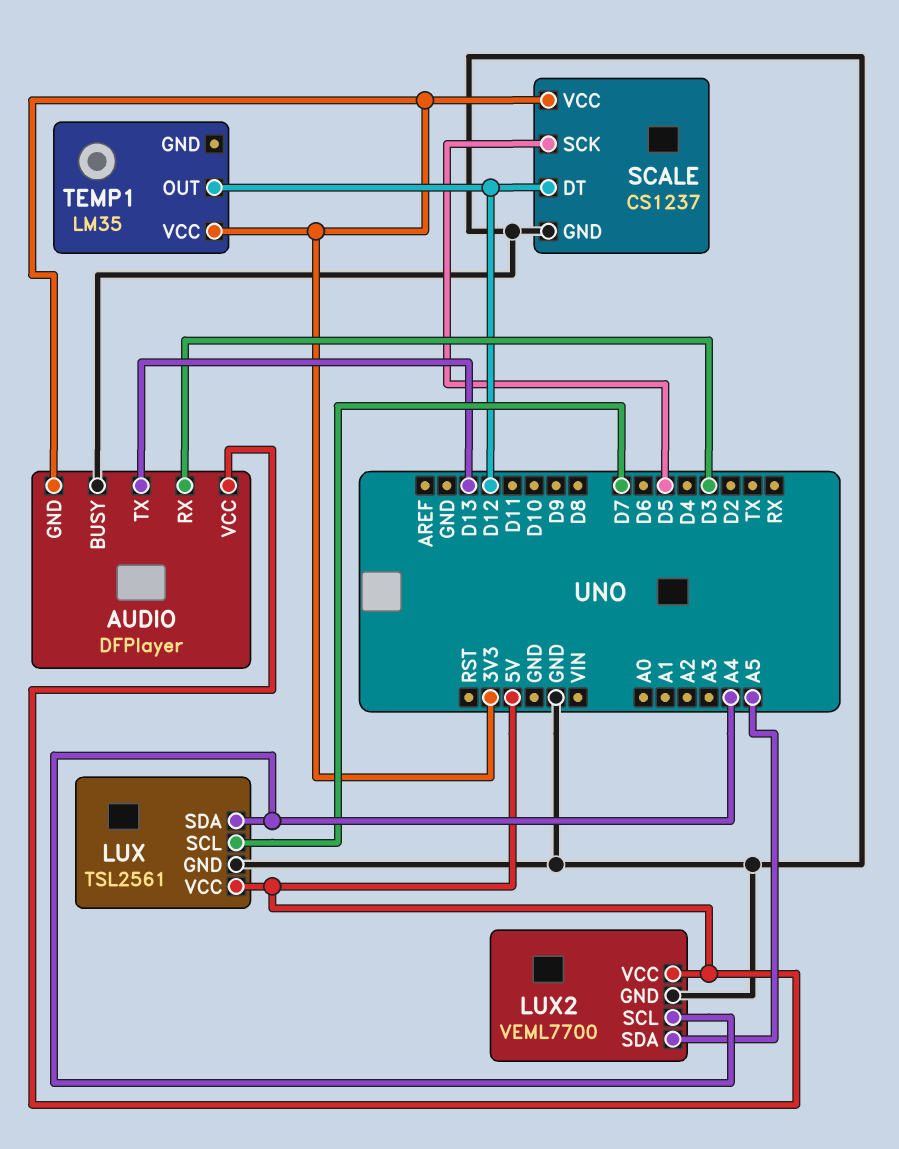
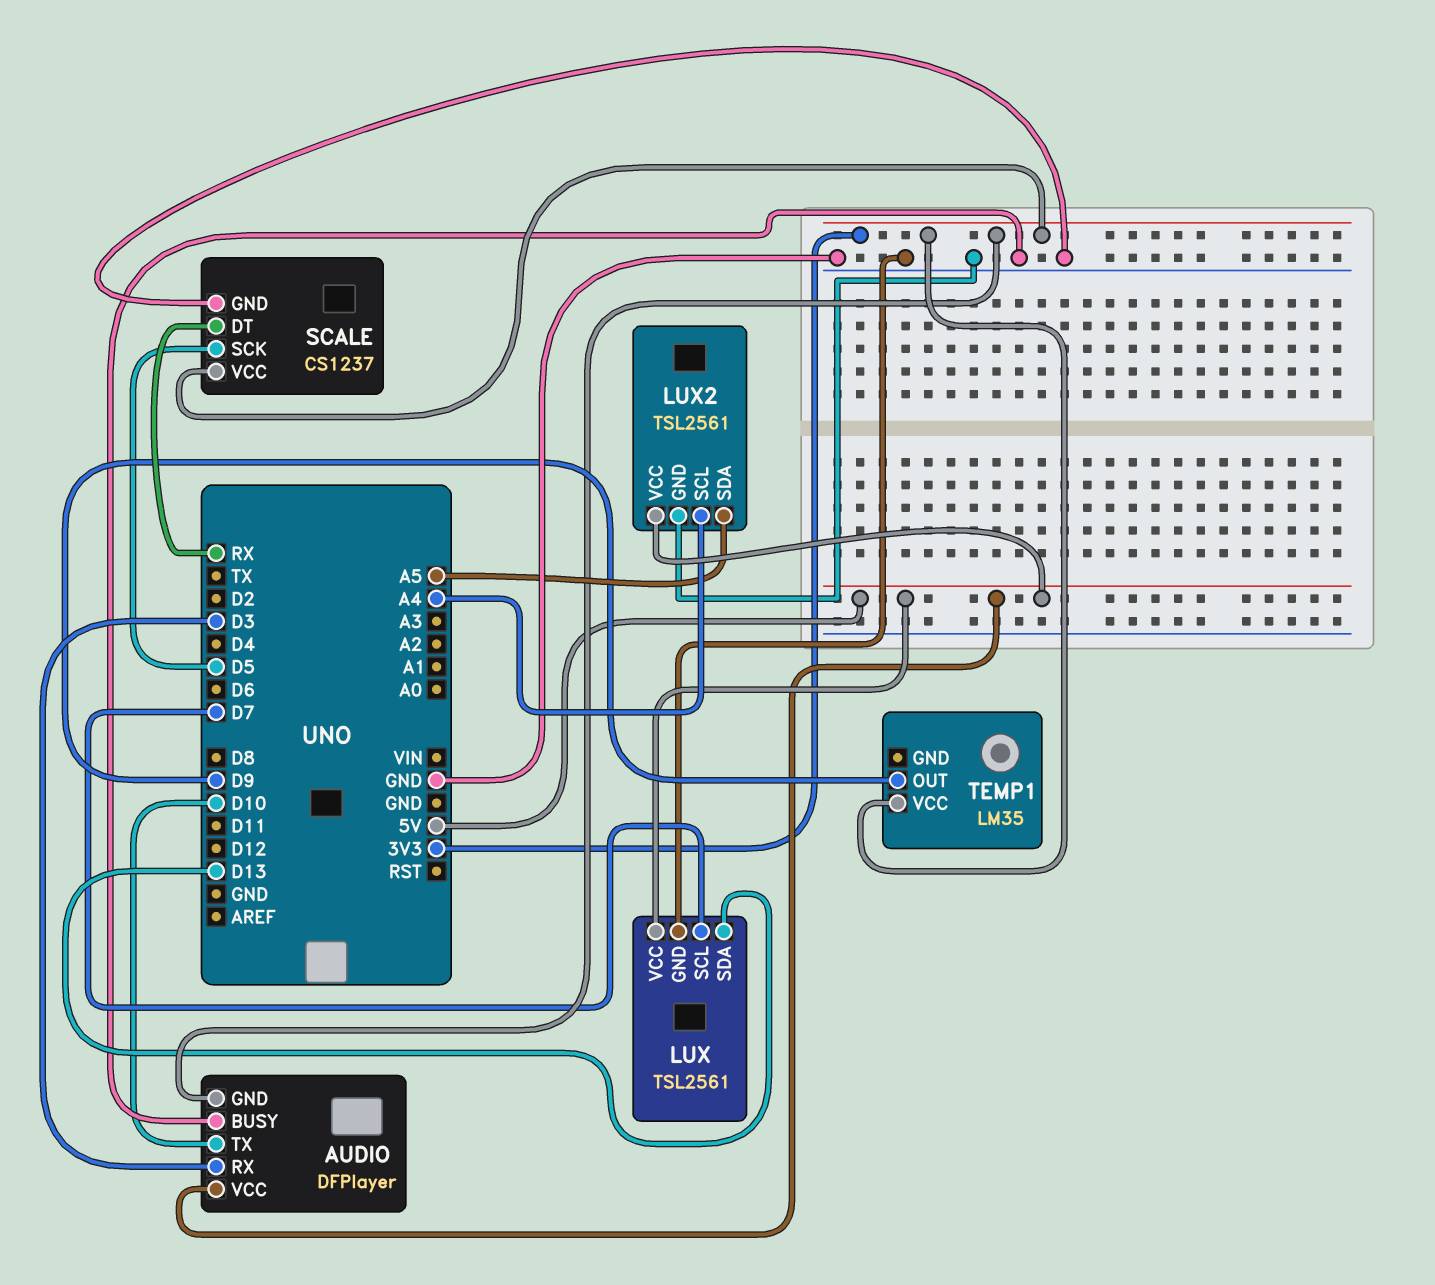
AUDIO pin TX: D13 -> D10
LUX pin SDA: A4 -> D13
LUX2: VEML7700 -> TSL2561
SCALE pin DT: D12 -> RX
TEMP1 pin OUT: D12 -> D9

